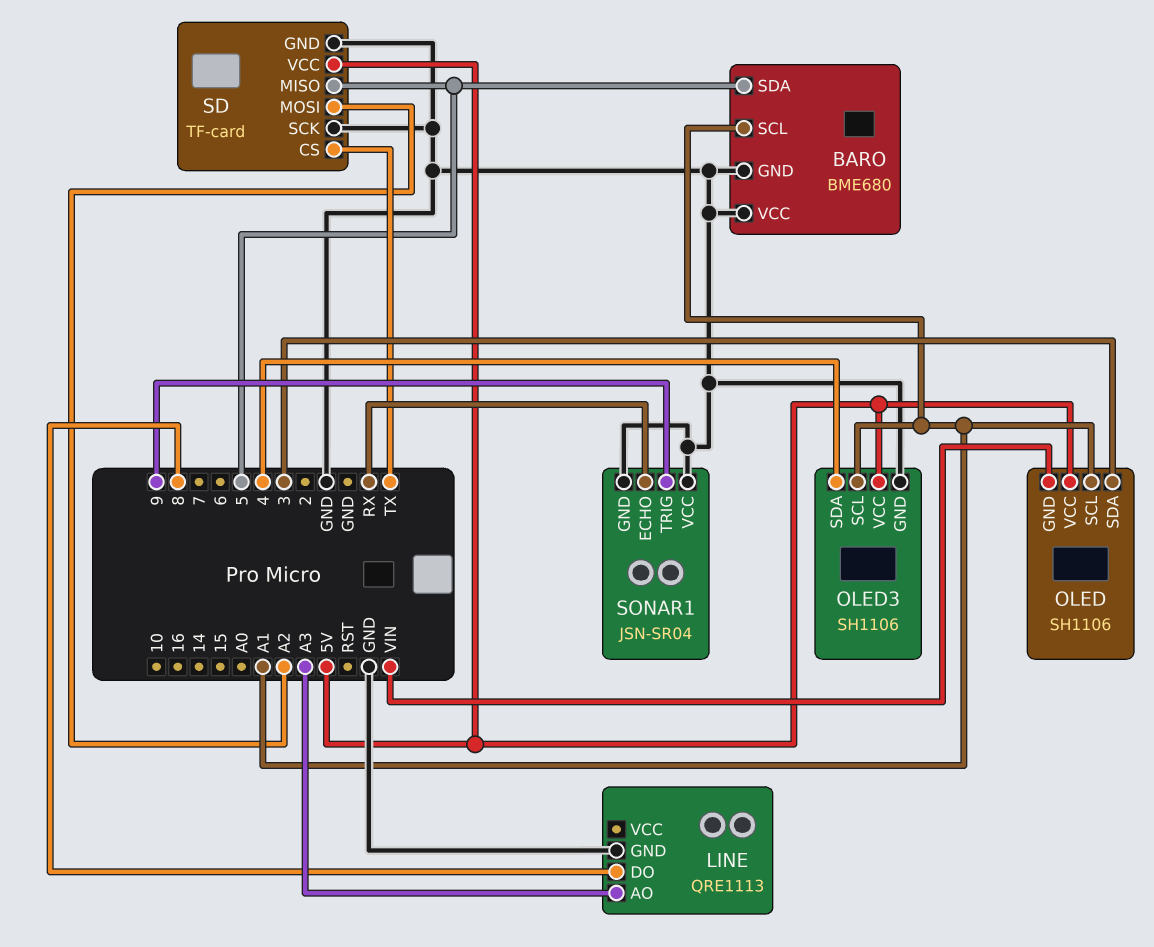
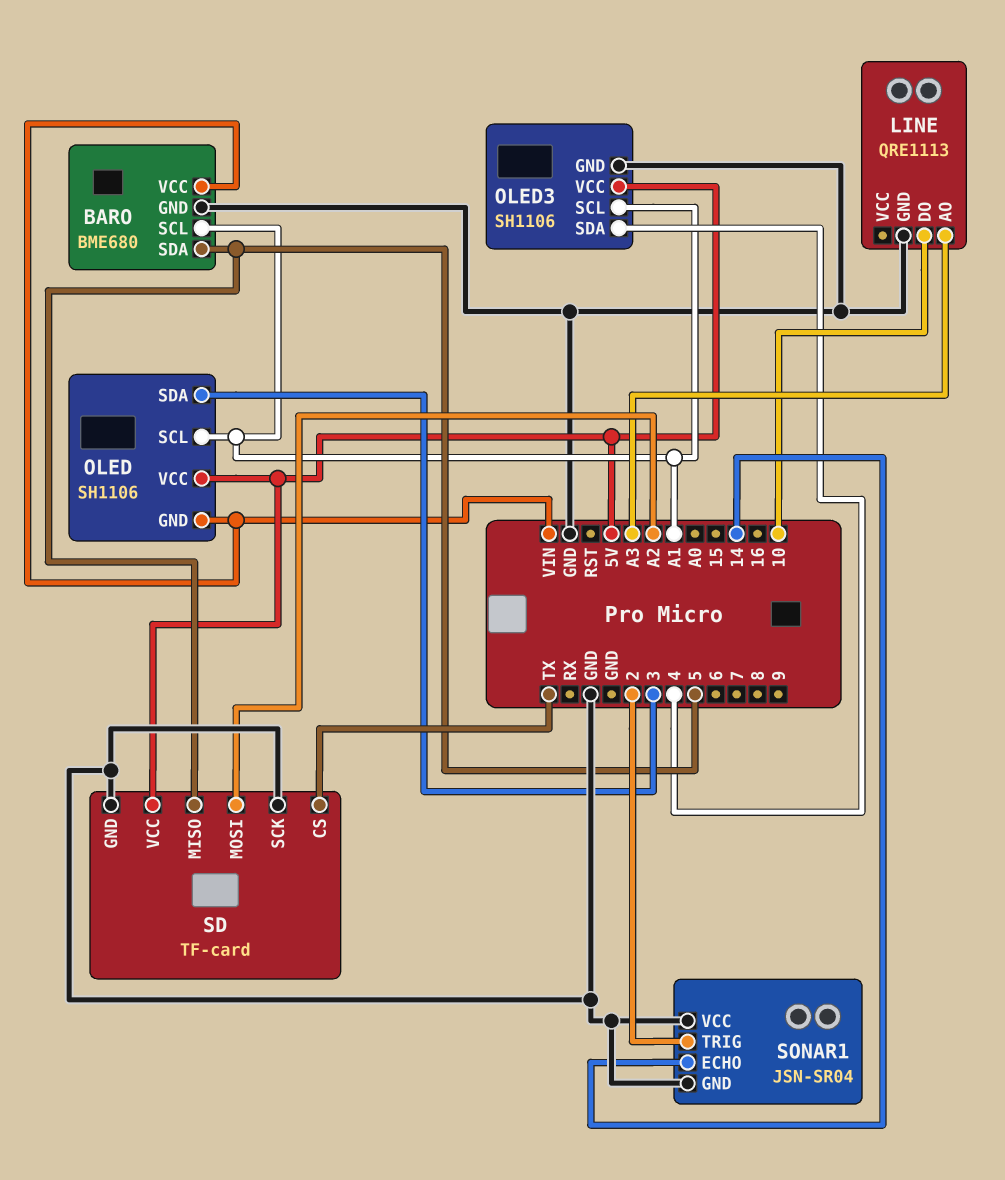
BARO pin VCC: GND -> VIN
LINE pin DO: 8 -> 10
SONAR1 pin ECHO: RX -> 14
SONAR1 pin TRIG: 9 -> 2

